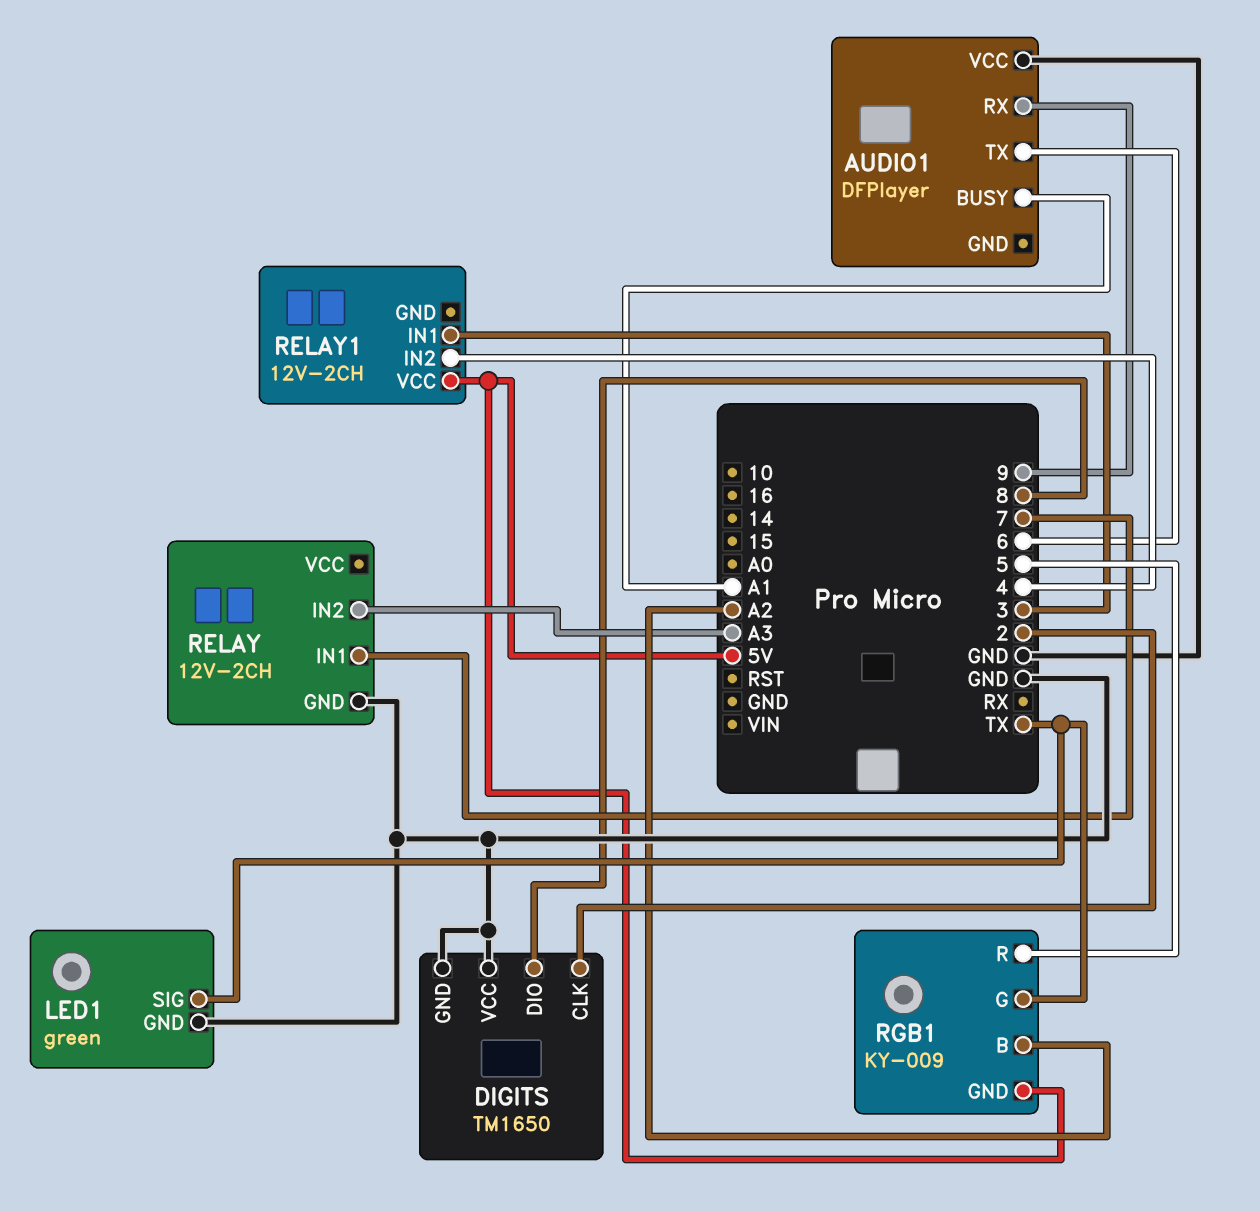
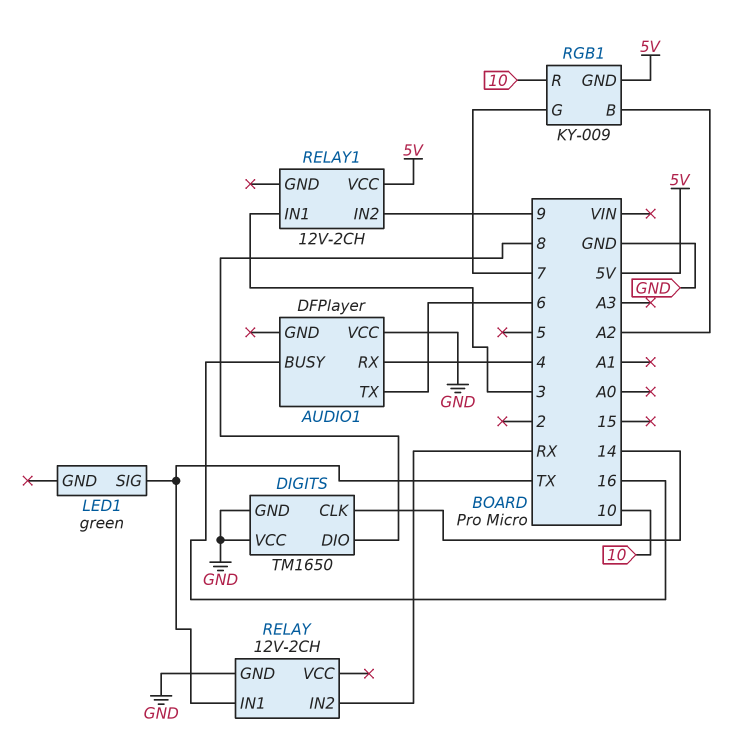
AUDIO1 pin BUSY: A1 -> 16
AUDIO1 pin RX: 9 -> 4
DIGITS pin CLK: 2 -> 14
LED1 pin GND: GND -> none
RELAY pin IN1: 7 -> TX
RELAY pin IN2: A3 -> RX
RELAY1 pin IN2: 4 -> 9
RGB1 pin G: TX -> 7
RGB1 pin R: 5 -> 10

